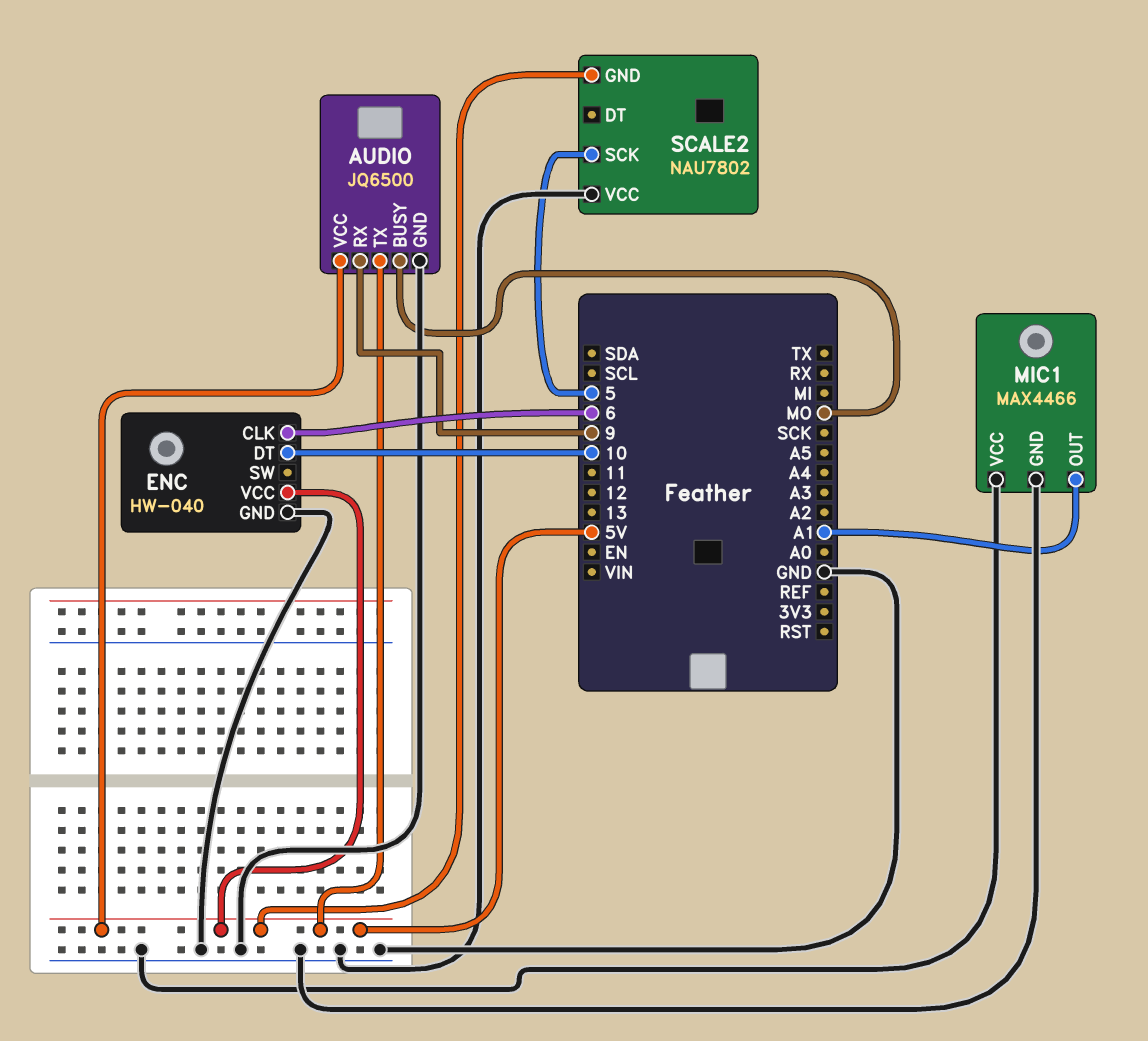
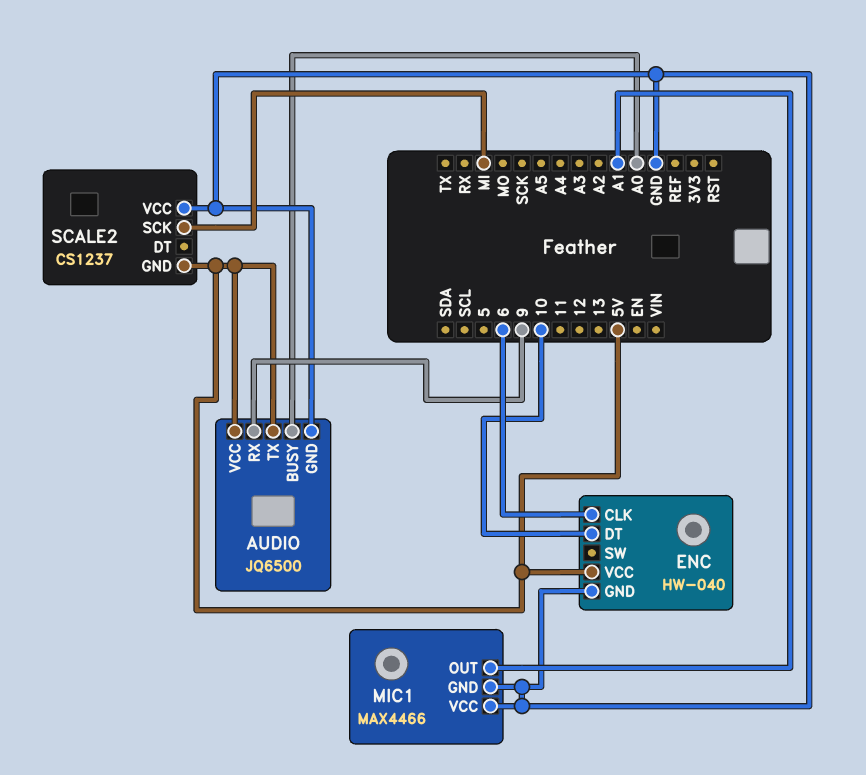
AUDIO pin BUSY: MO -> A0
SCALE2: NAU7802 -> CS1237
SCALE2 pin SCK: 5 -> MI

